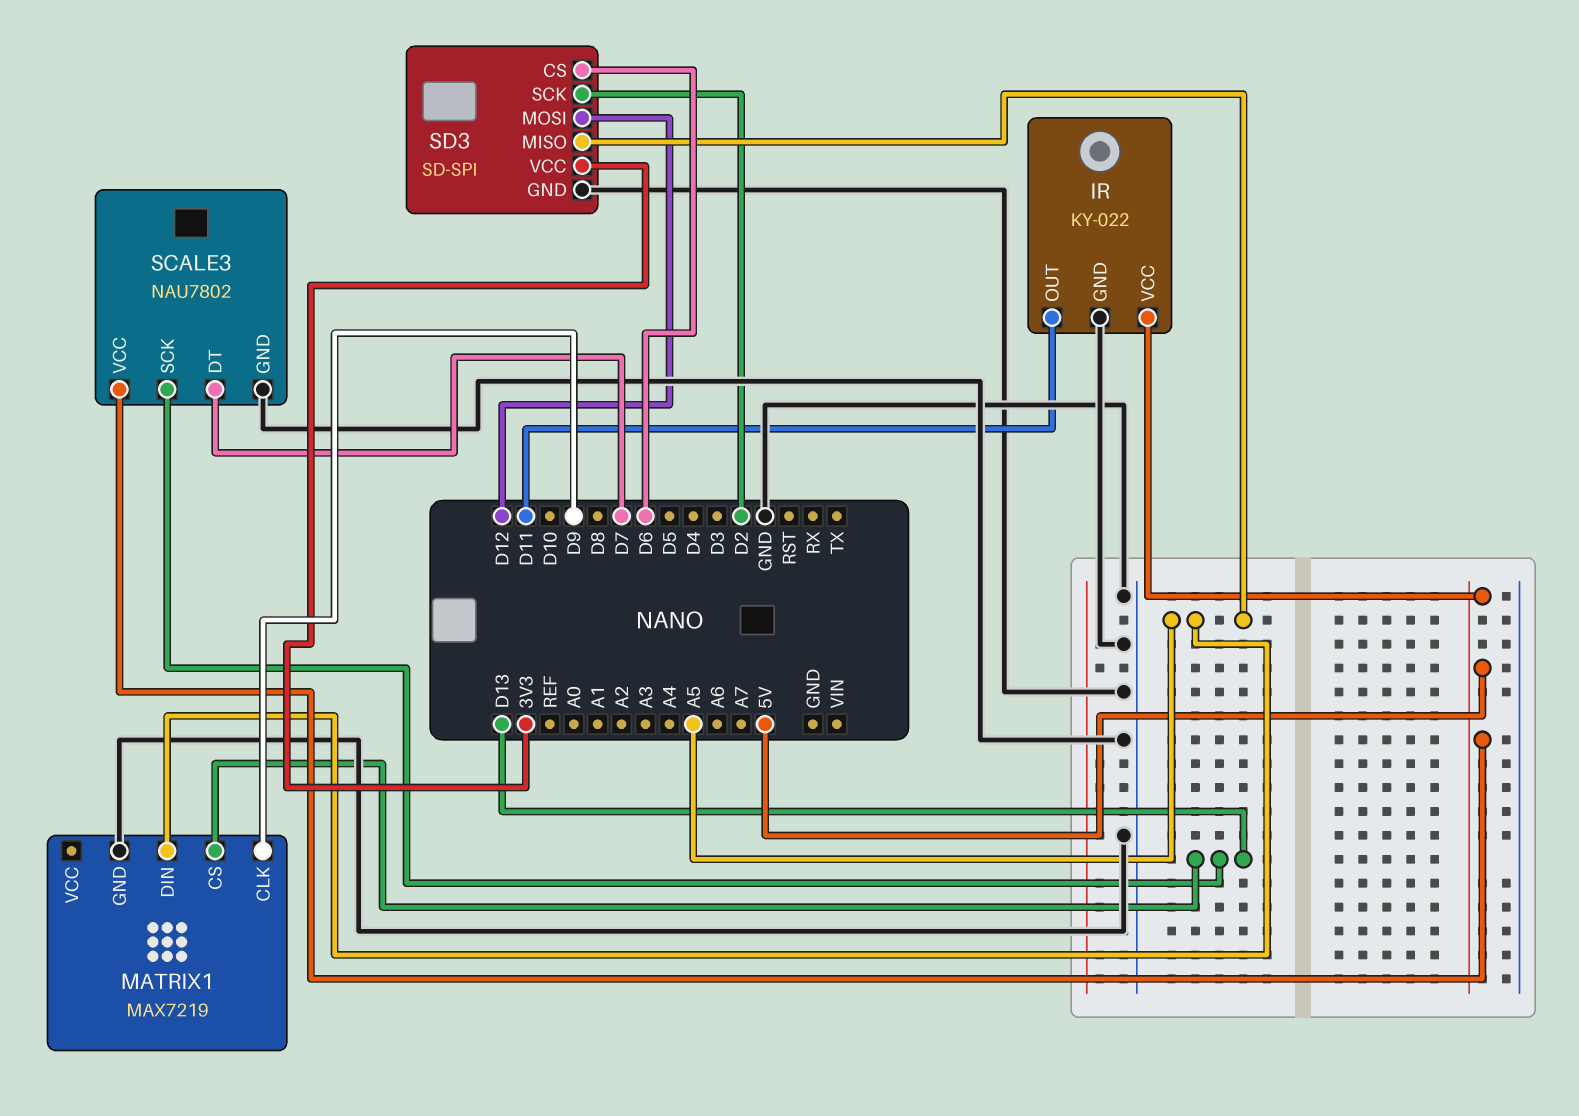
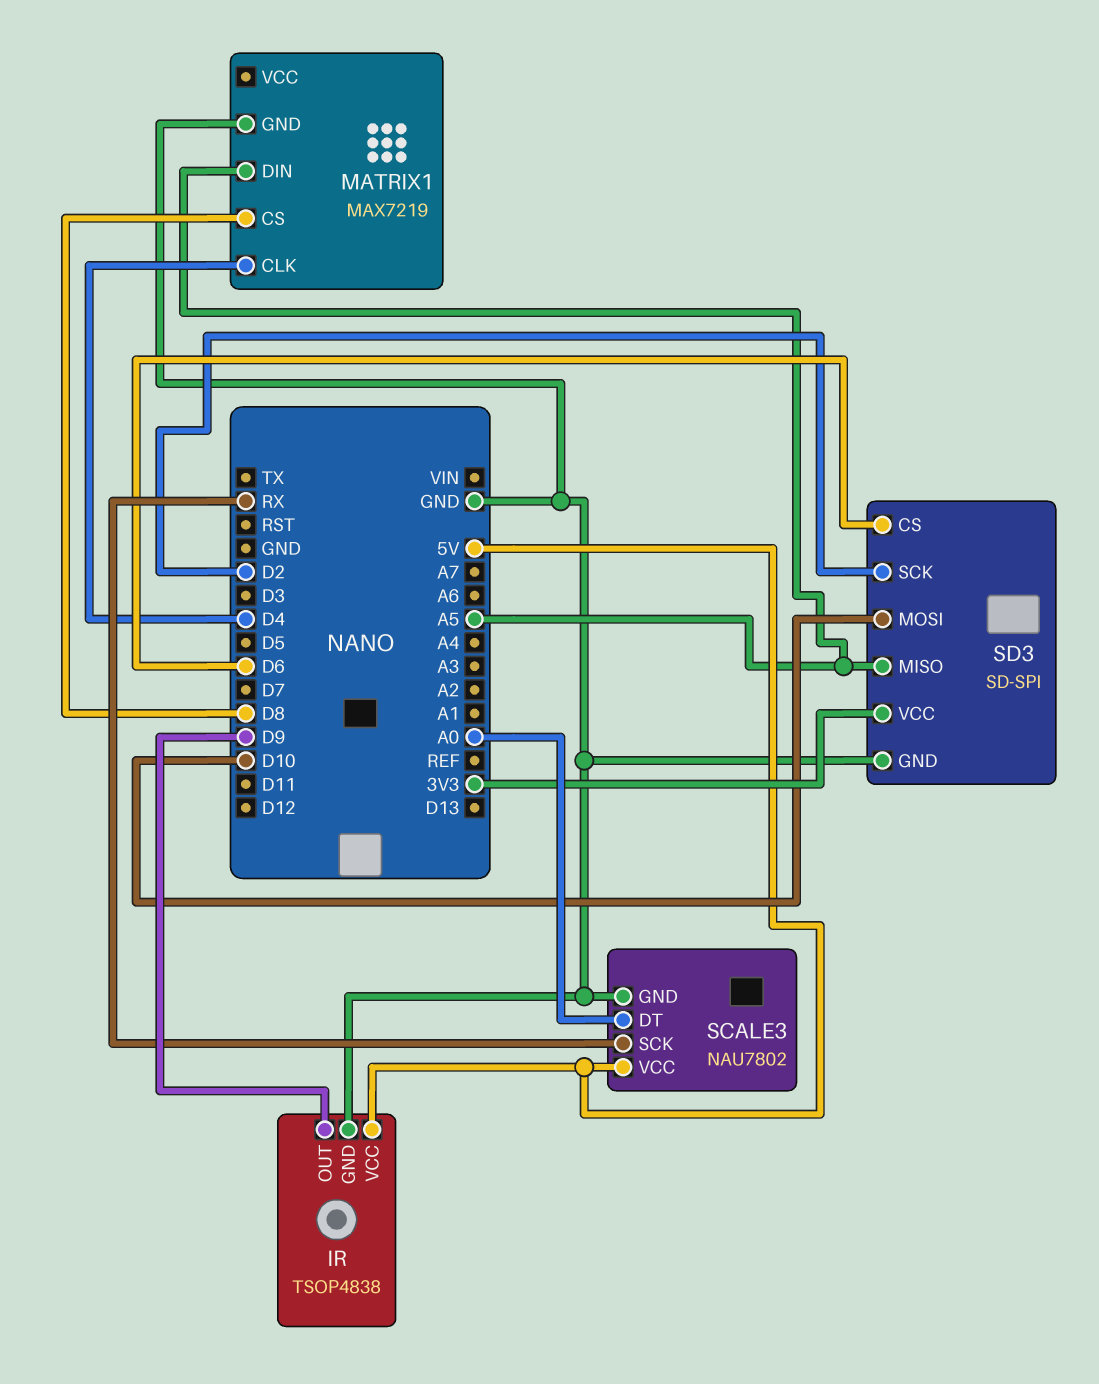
IR: KY-022 -> TSOP4838
IR pin OUT: D11 -> D9
MATRIX1 pin CLK: D9 -> D4
MATRIX1 pin CS: D13 -> D8
SCALE3 pin DT: D7 -> A0
SCALE3 pin SCK: D13 -> RX
SD3 pin MOSI: D12 -> D10

